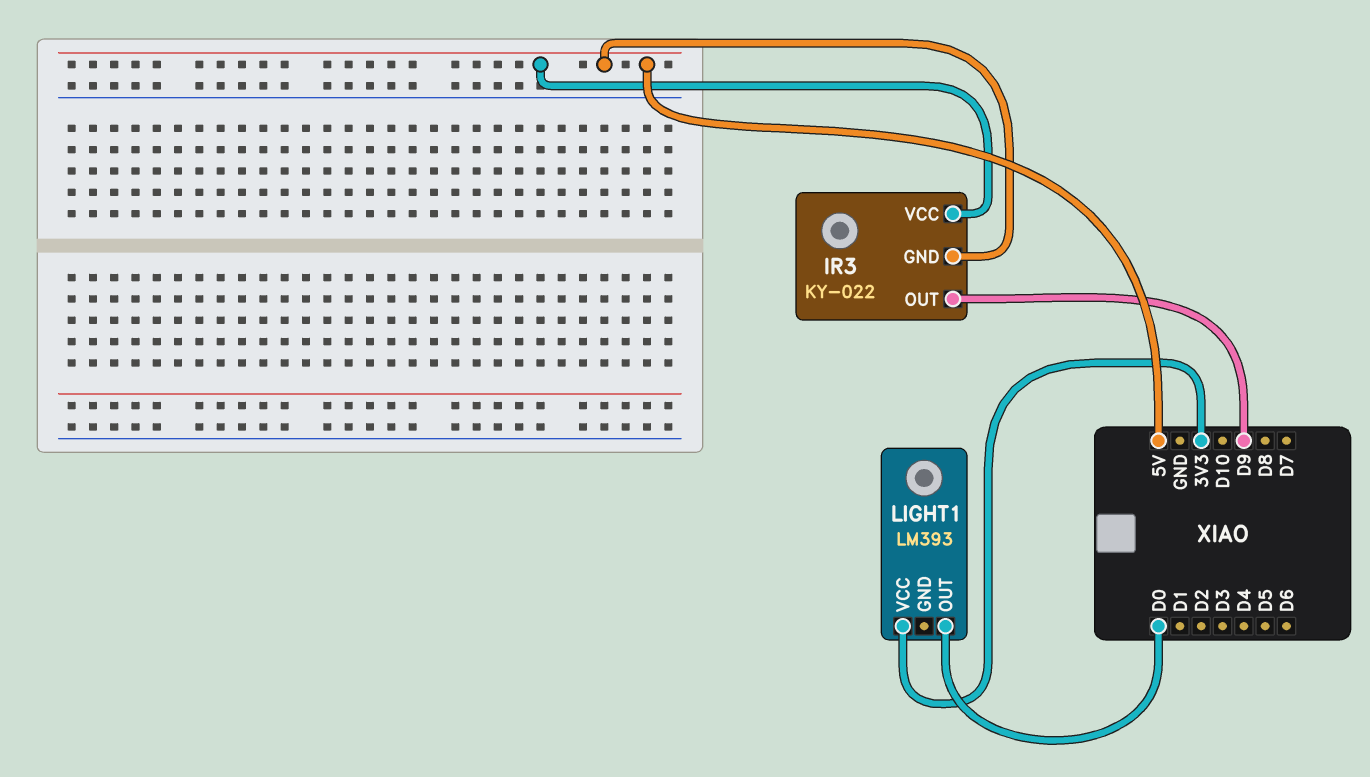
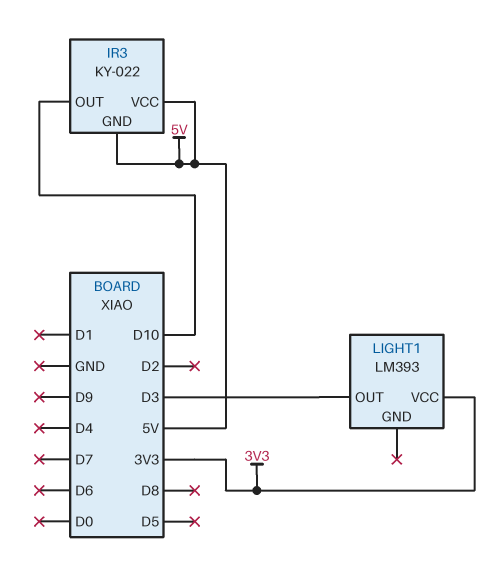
IR3 pin OUT: D9 -> D10
LIGHT1 pin OUT: D0 -> D3

